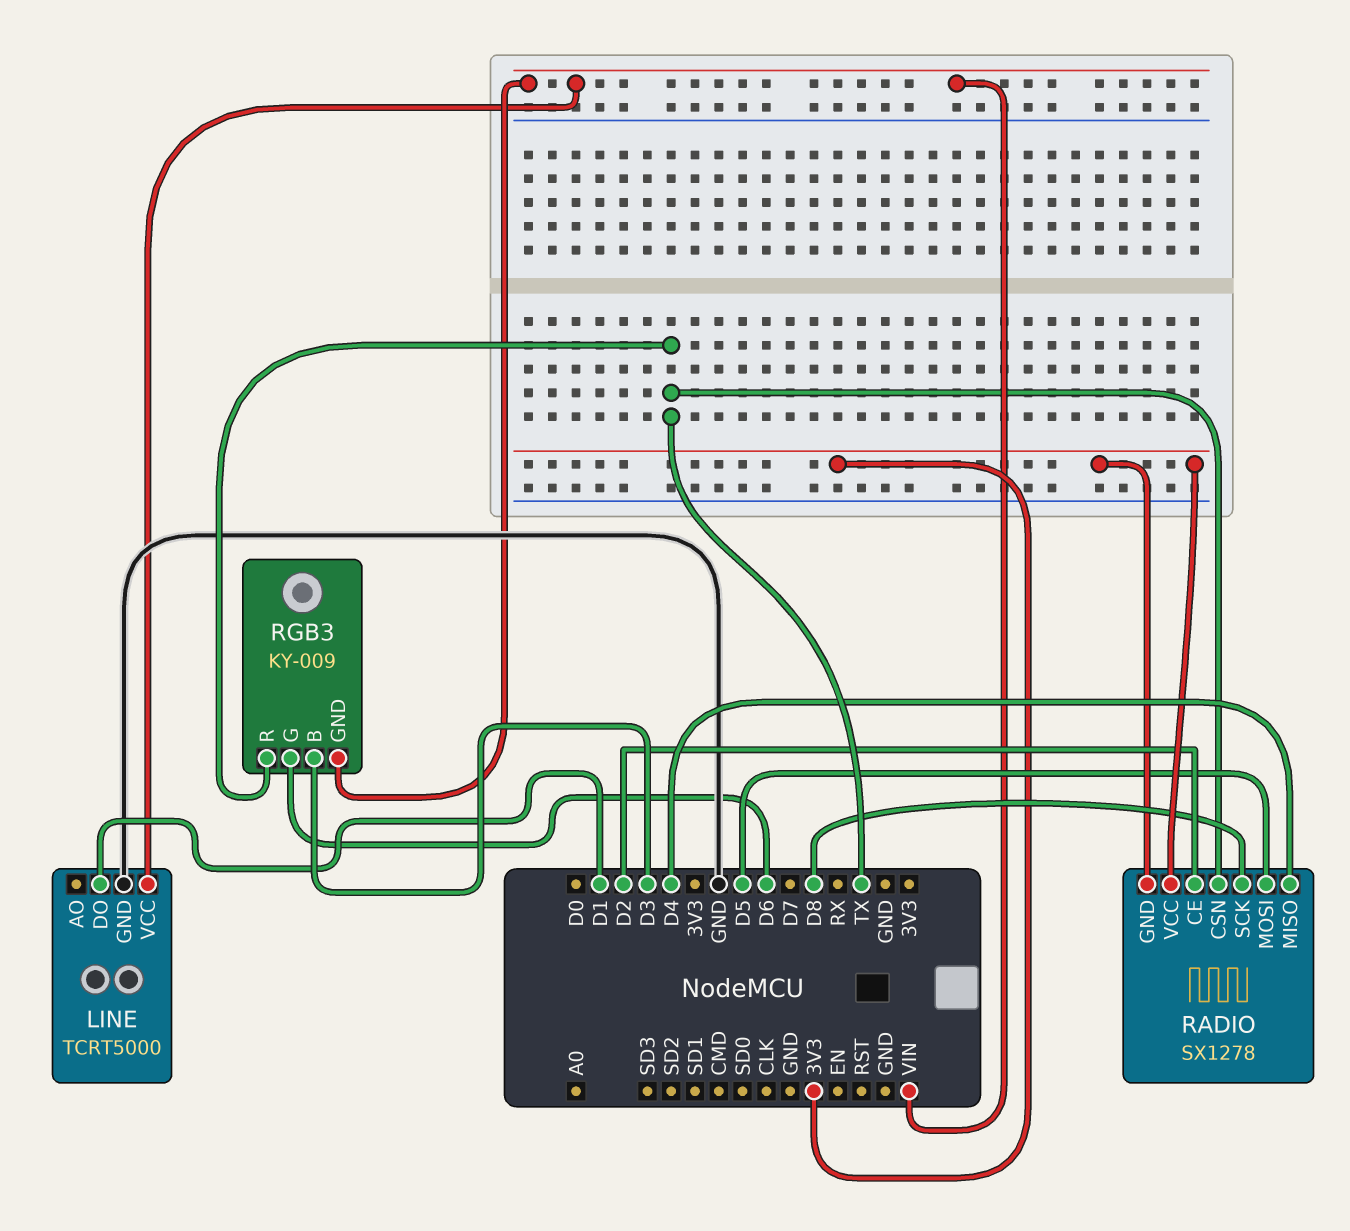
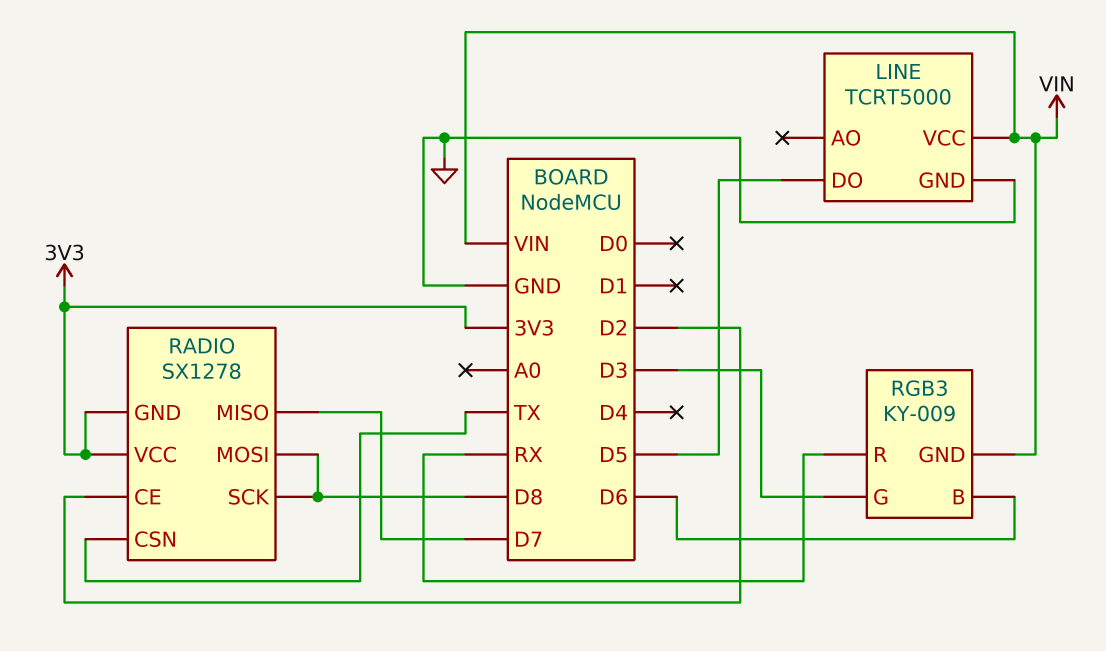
LINE pin DO: D1 -> D5
RADIO pin MISO: D4 -> D7
RADIO pin MOSI: D5 -> D8
RGB3 pin B: D3 -> D6
RGB3 pin G: D6 -> D3
RGB3 pin R: TX -> RX

